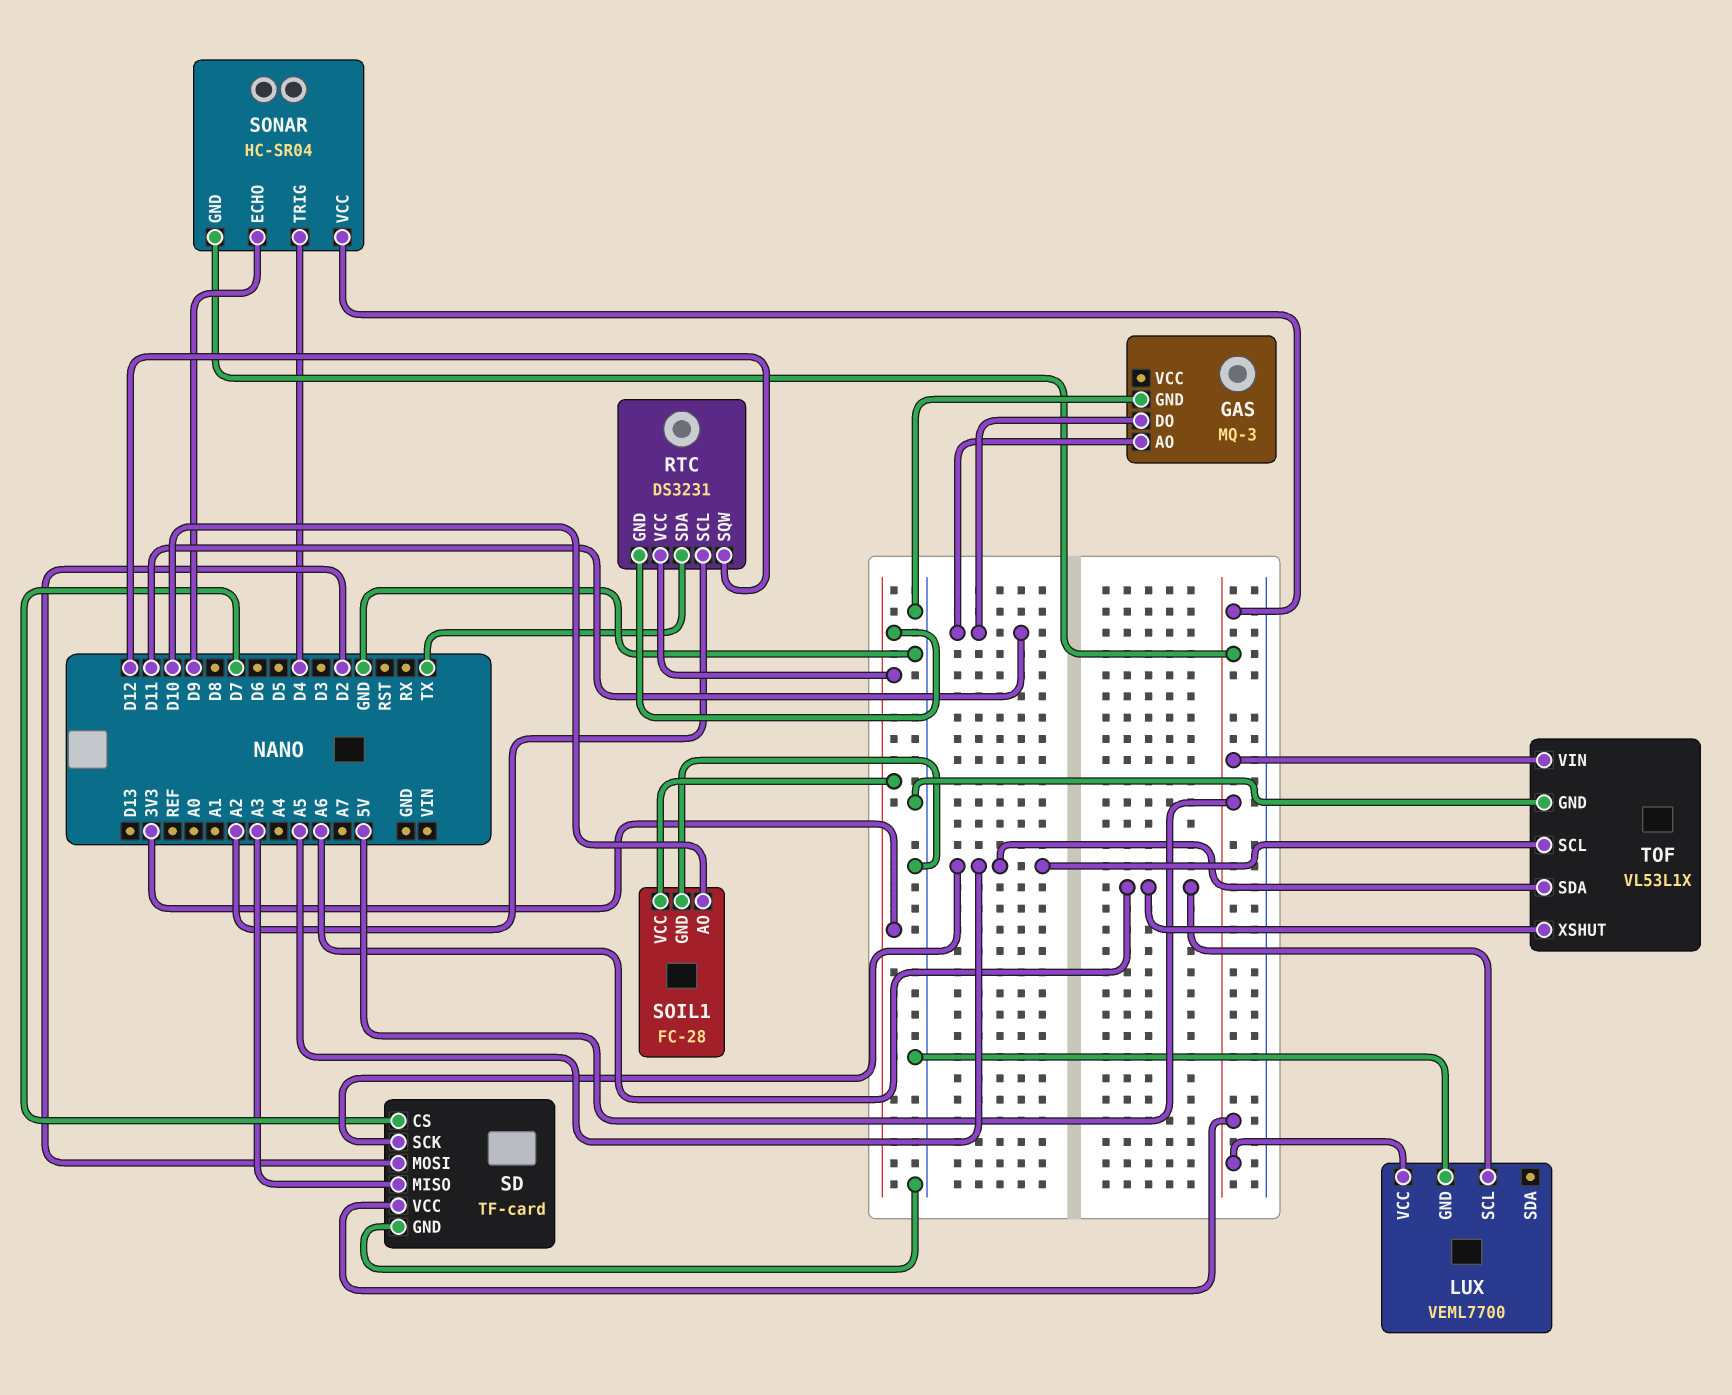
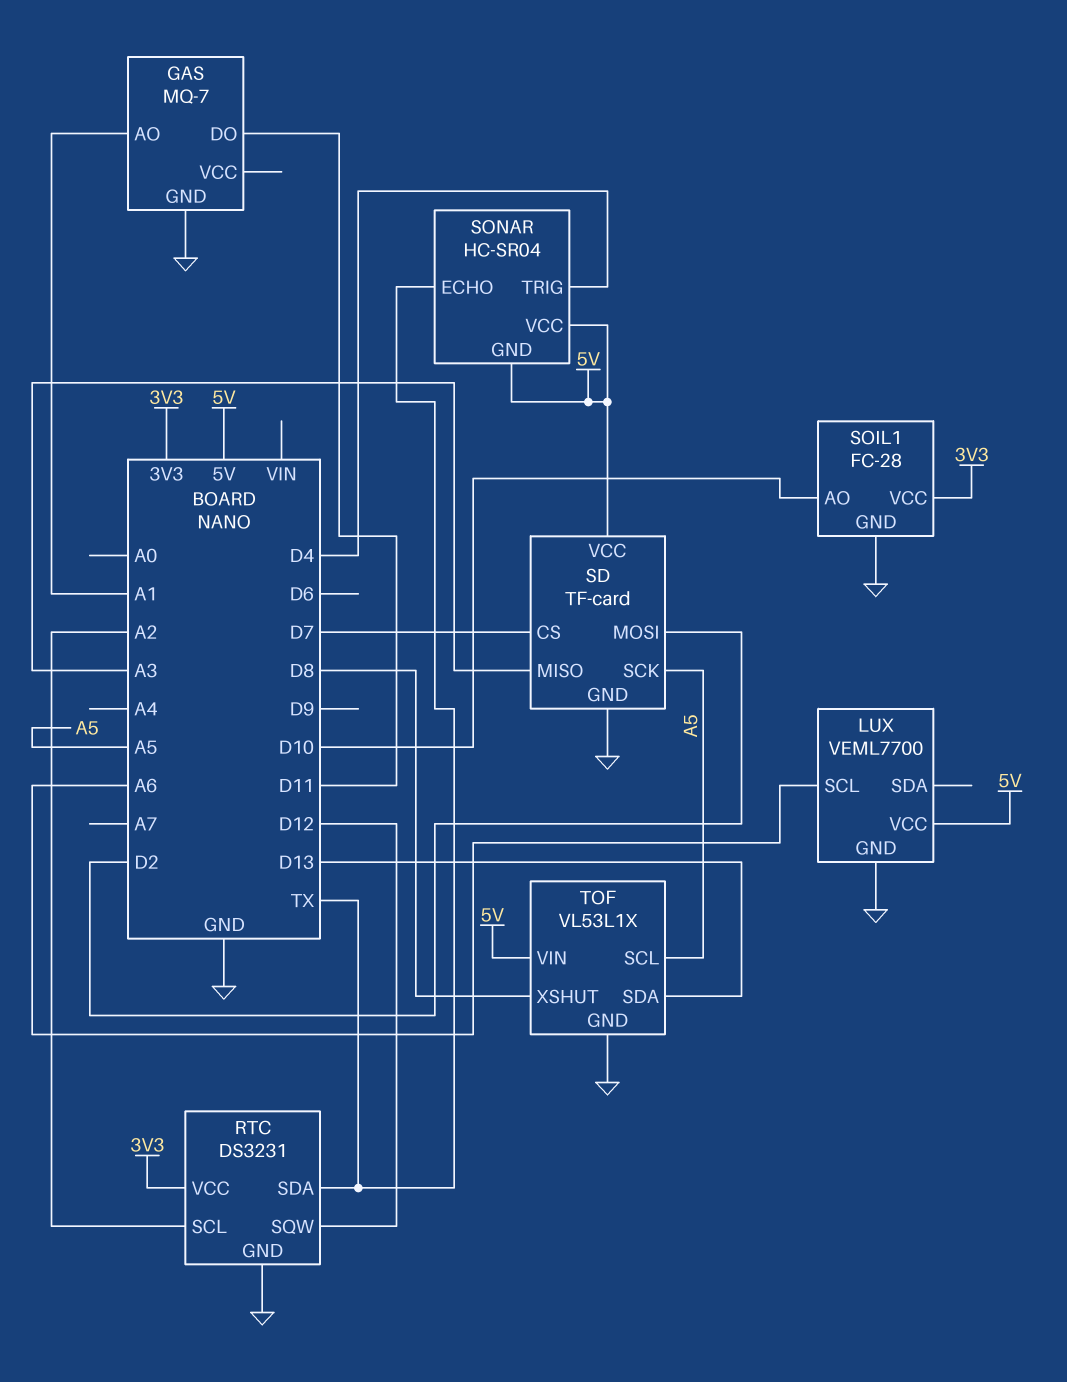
GAS: MQ-3 -> MQ-7
GAS pin AO: D11 -> A1
RTC pin GND: 3V3 -> GND
SONAR pin ECHO: D9 -> TX
TOF pin SDA: A5 -> D13
TOF pin XSHUT: A6 -> D8

